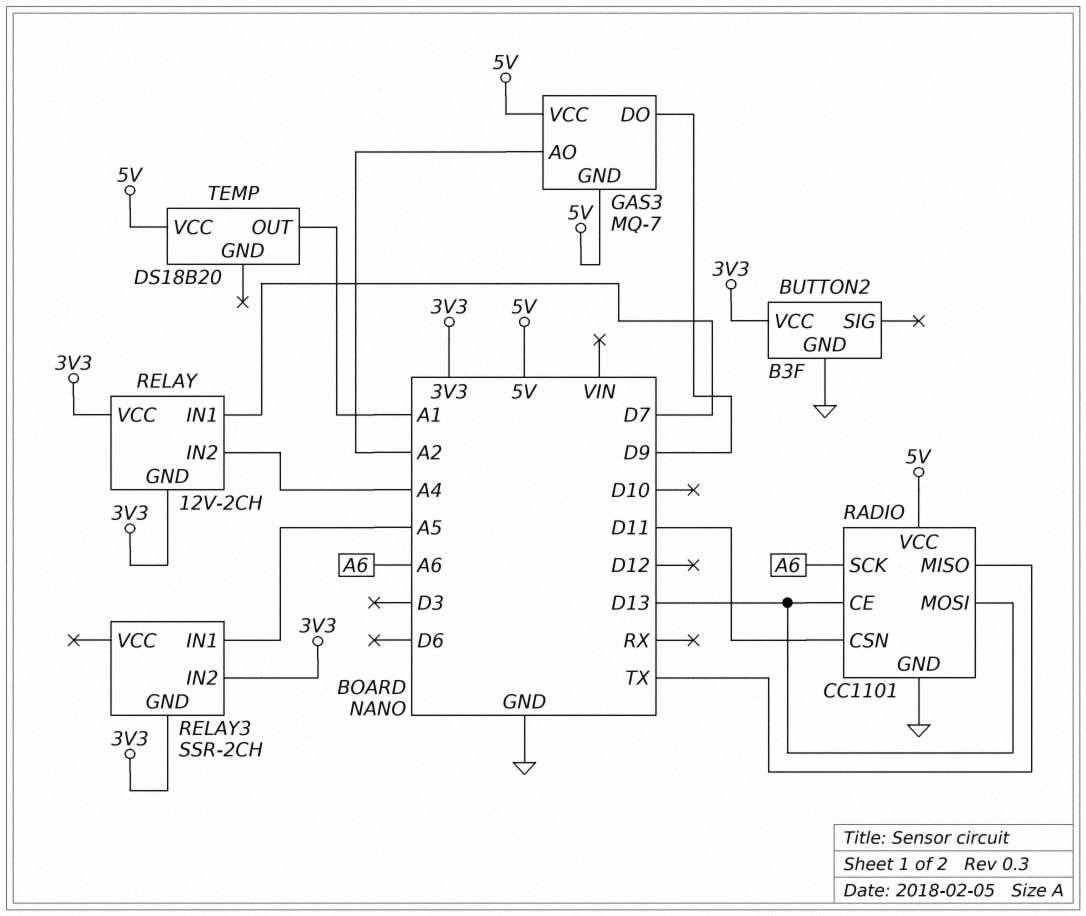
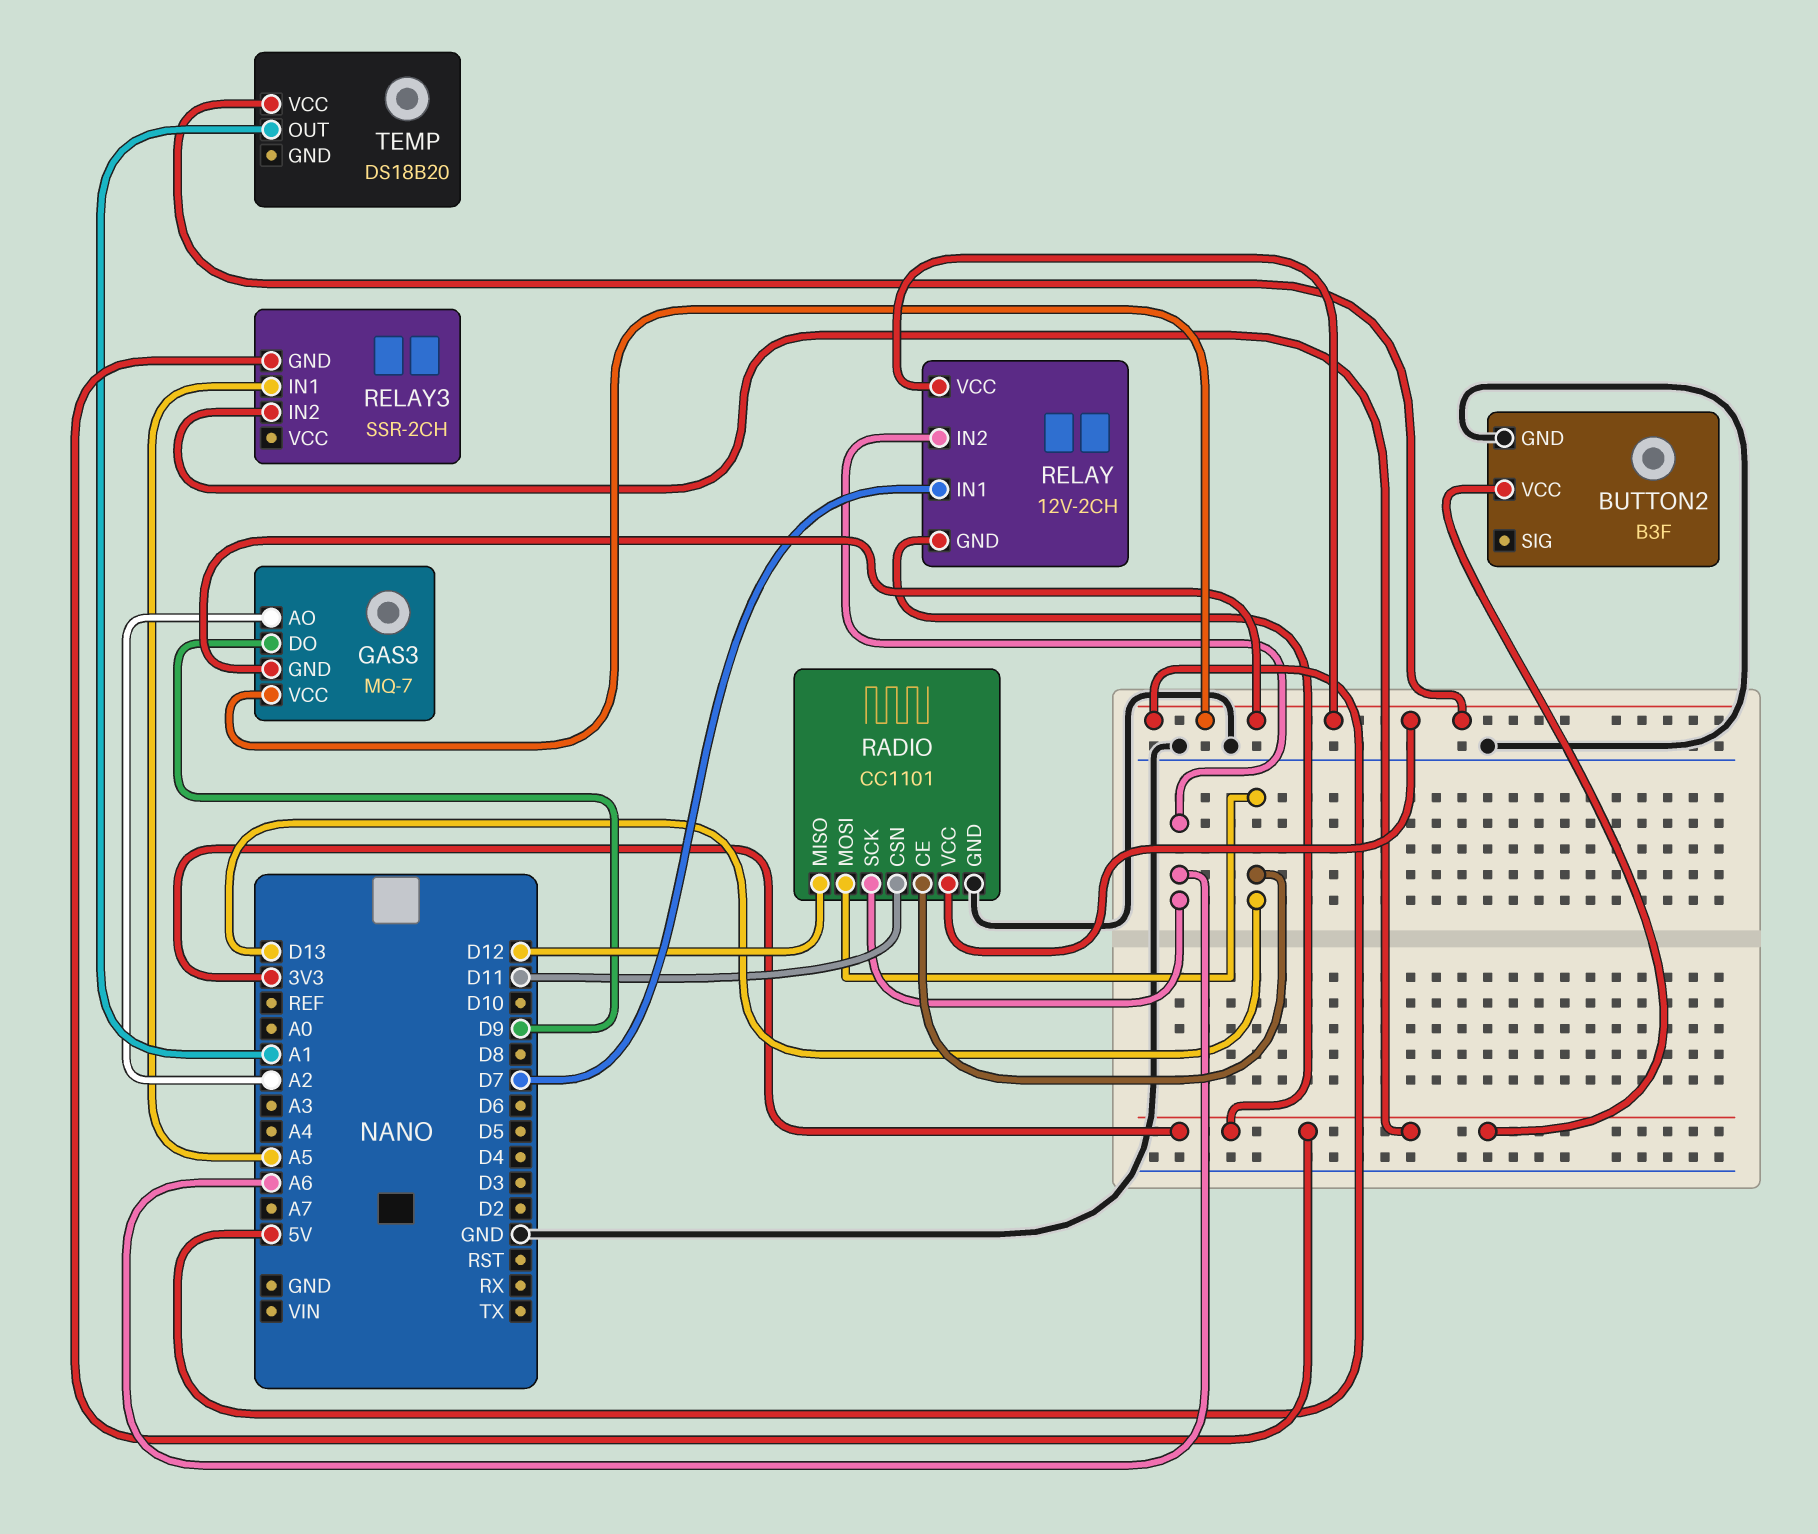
RADIO pin MISO: TX -> D12
RELAY pin IN2: A4 -> A6
RELAY pin VCC: 3V3 -> 5V

